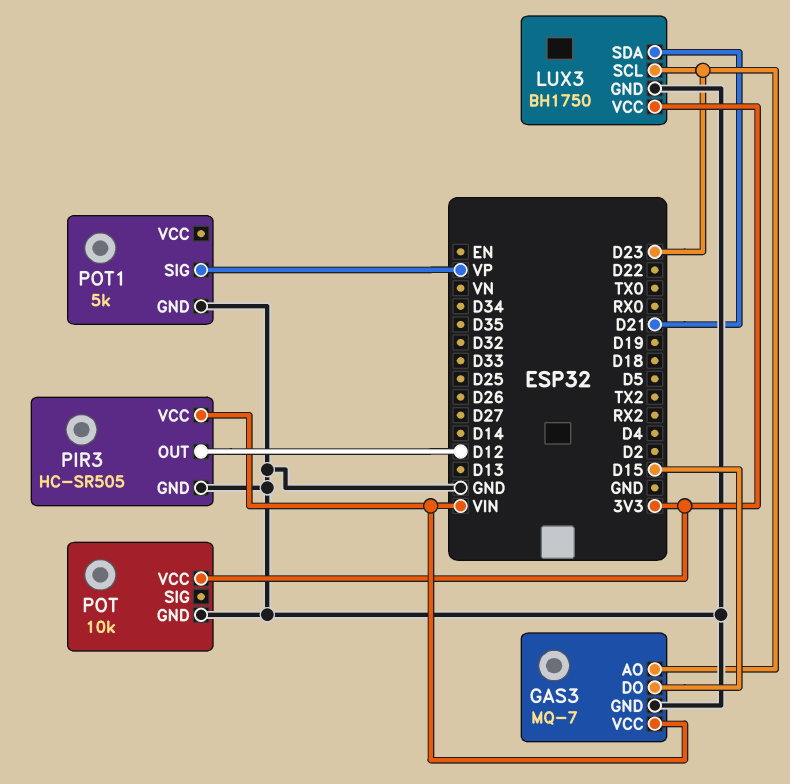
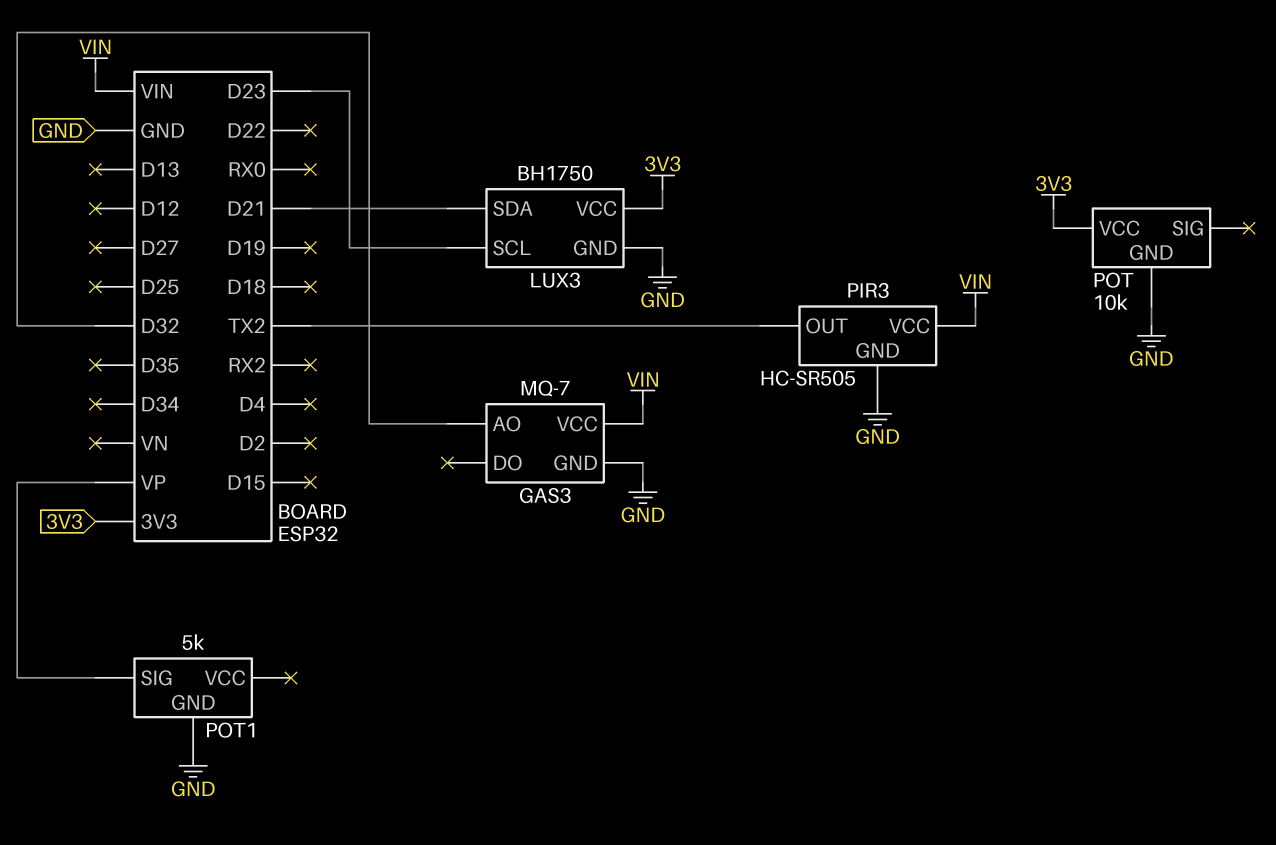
GAS3 pin AO: D23 -> D32
GAS3 pin DO: D15 -> none
PIR3 pin OUT: D12 -> TX2

